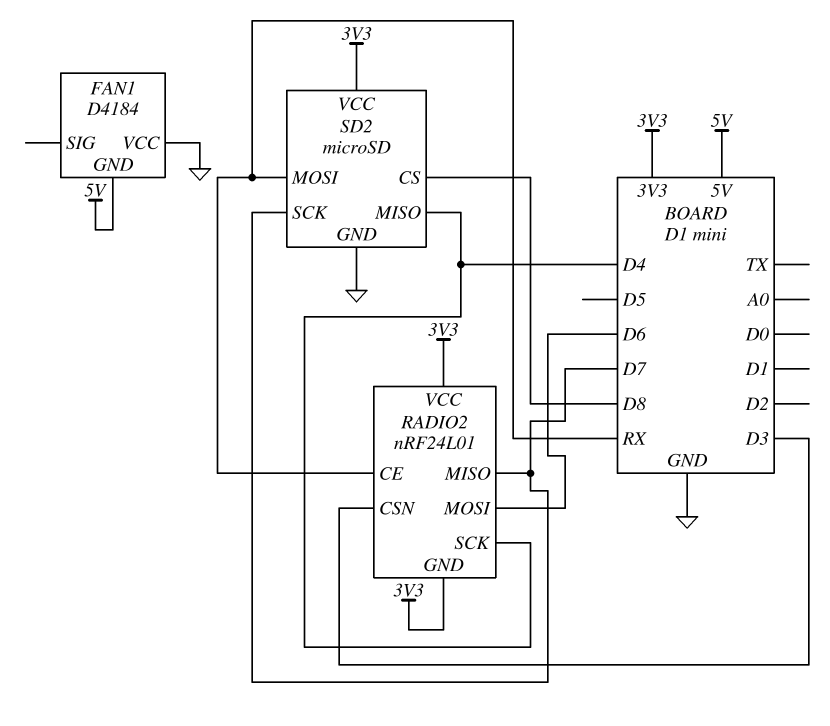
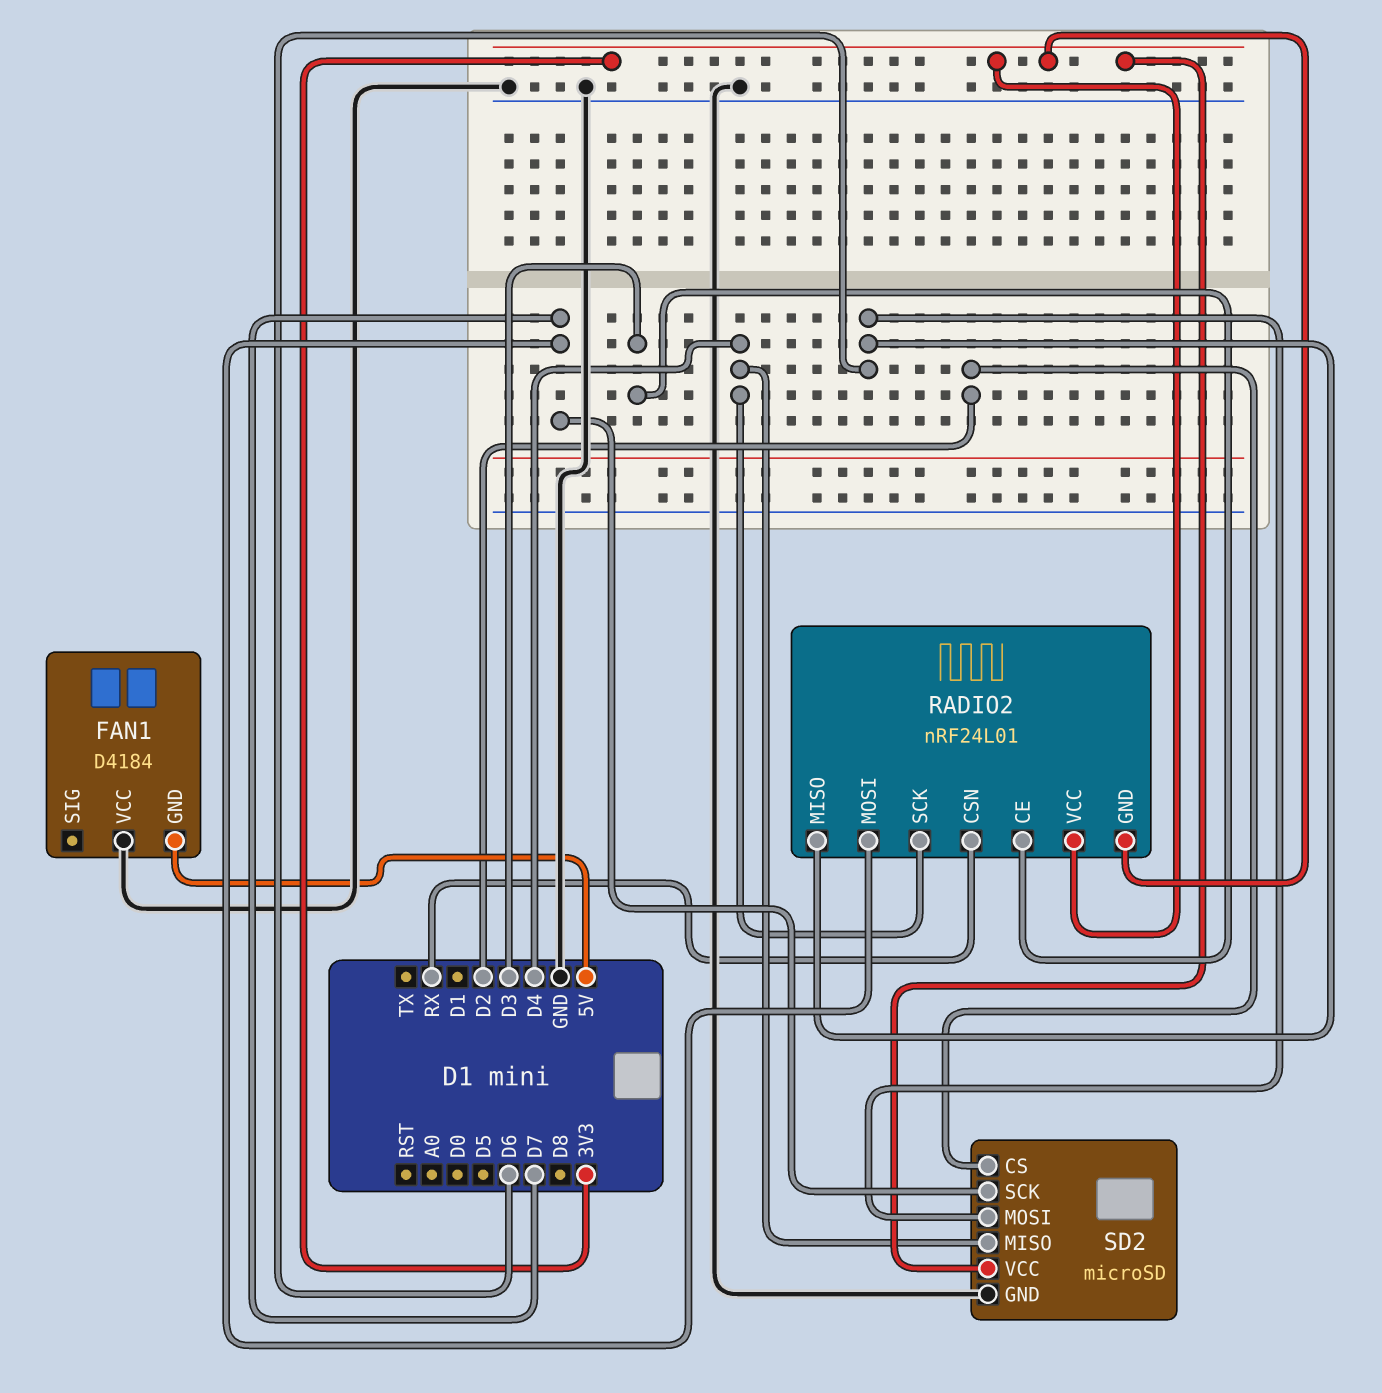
RADIO2 pin CE: RX -> D3
RADIO2 pin CSN: D3 -> RX
RADIO2 pin MISO: D7 -> D6
RADIO2 pin MOSI: D6 -> D7
SD2 pin CS: D8 -> D2
SD2 pin MOSI: RX -> D6

